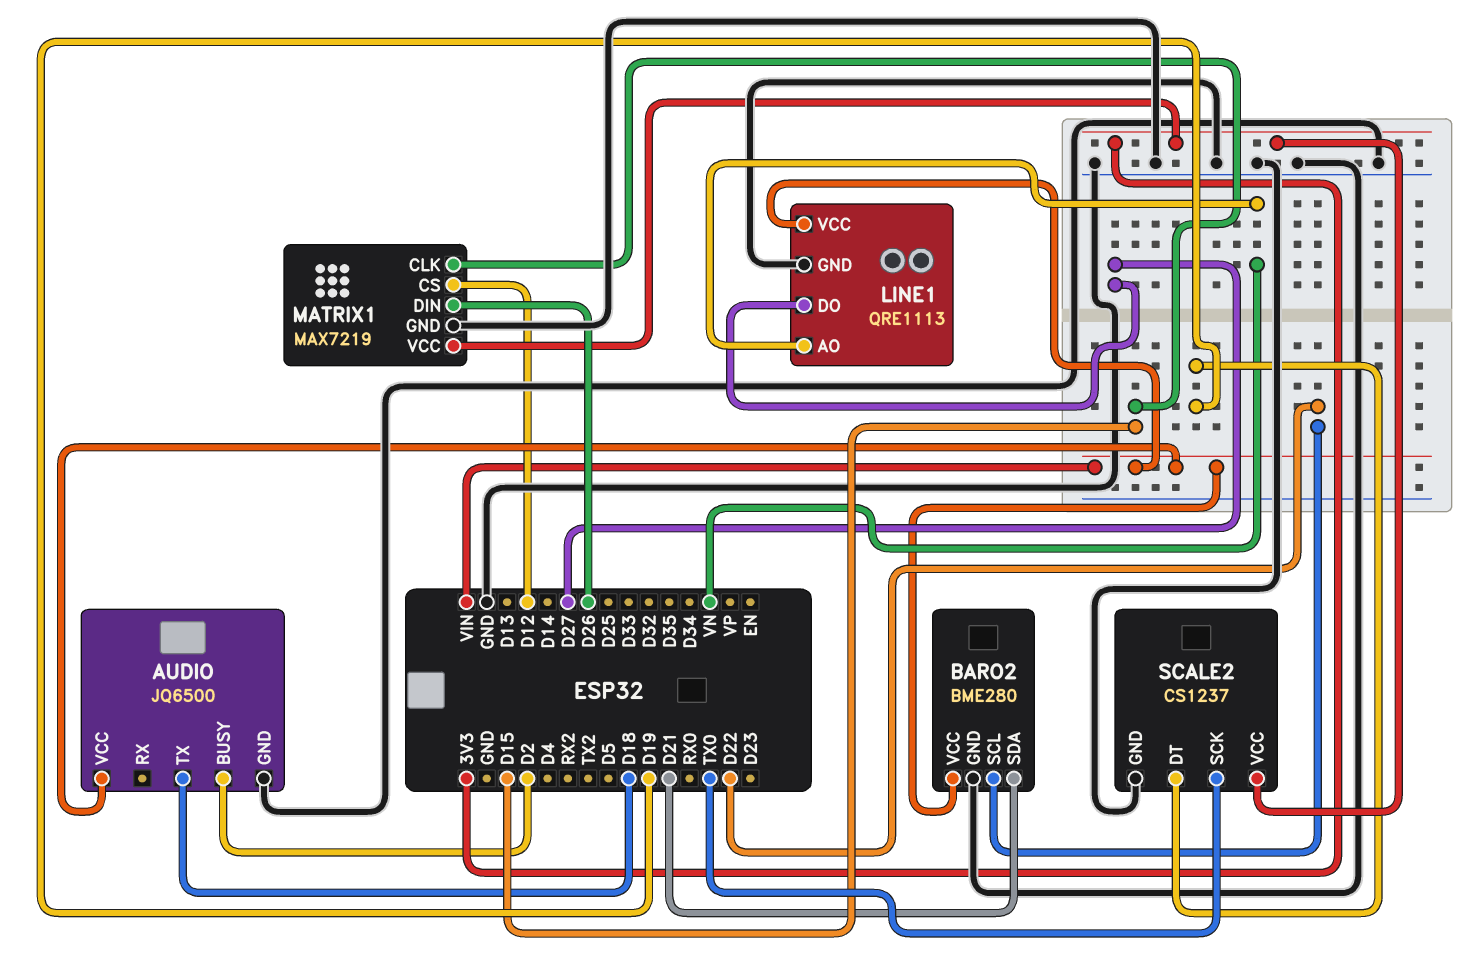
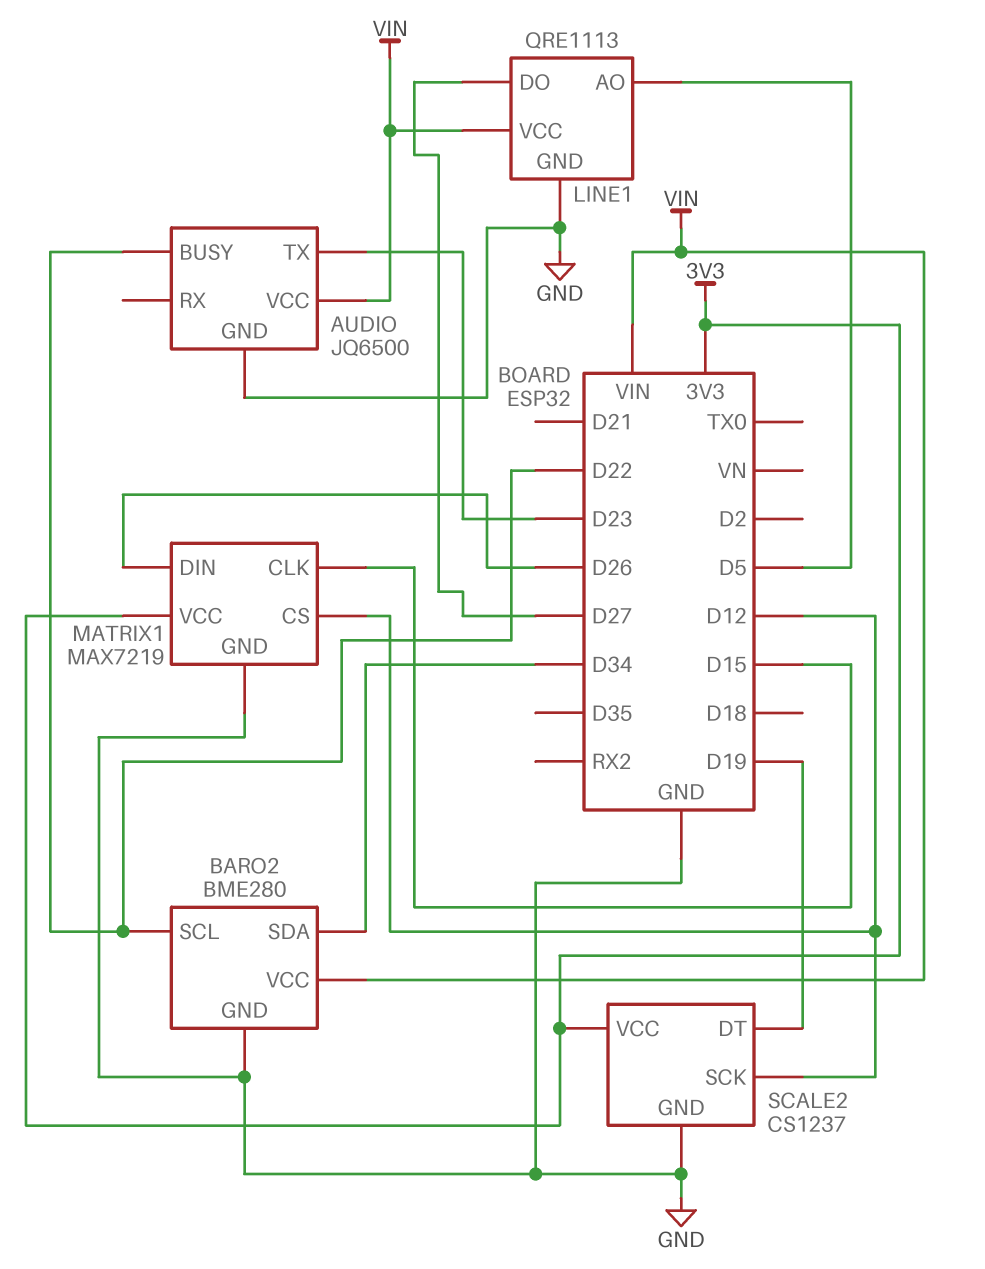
AUDIO pin BUSY: D2 -> D22
AUDIO pin TX: D18 -> D23
BARO2 pin SDA: D21 -> D34
LINE1 pin AO: VN -> D5
SCALE2 pin SCK: TX0 -> D12

